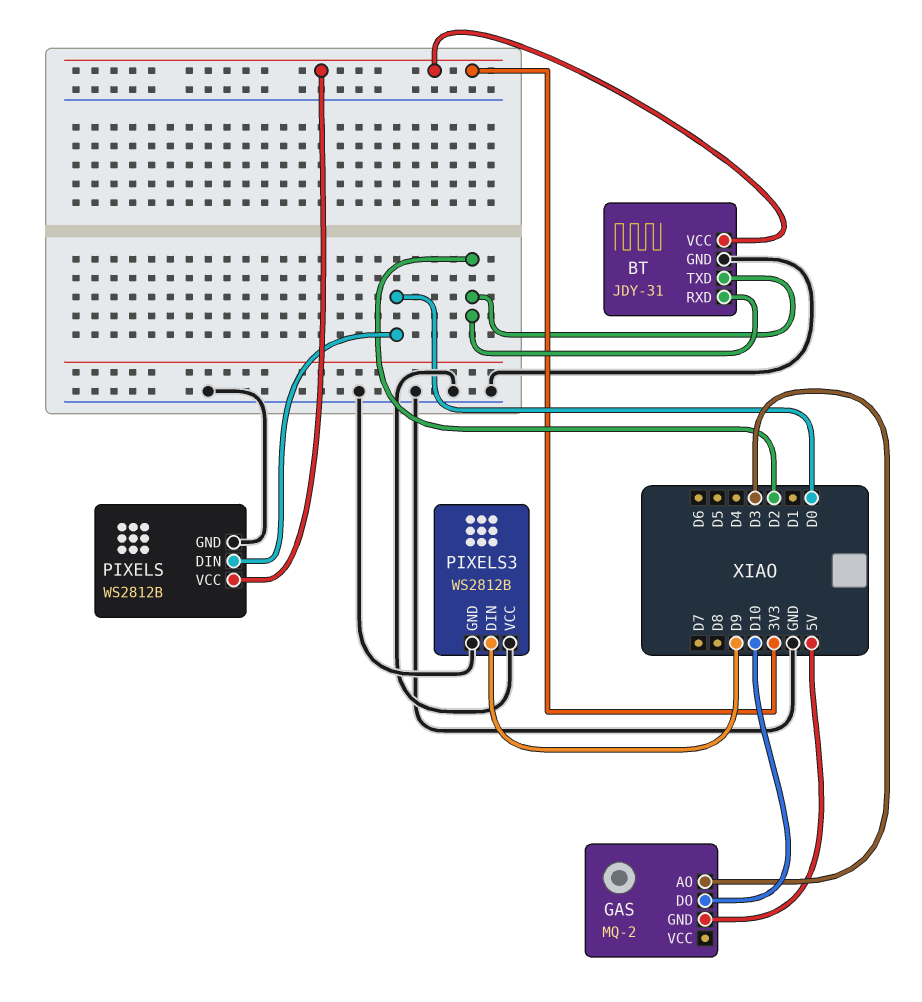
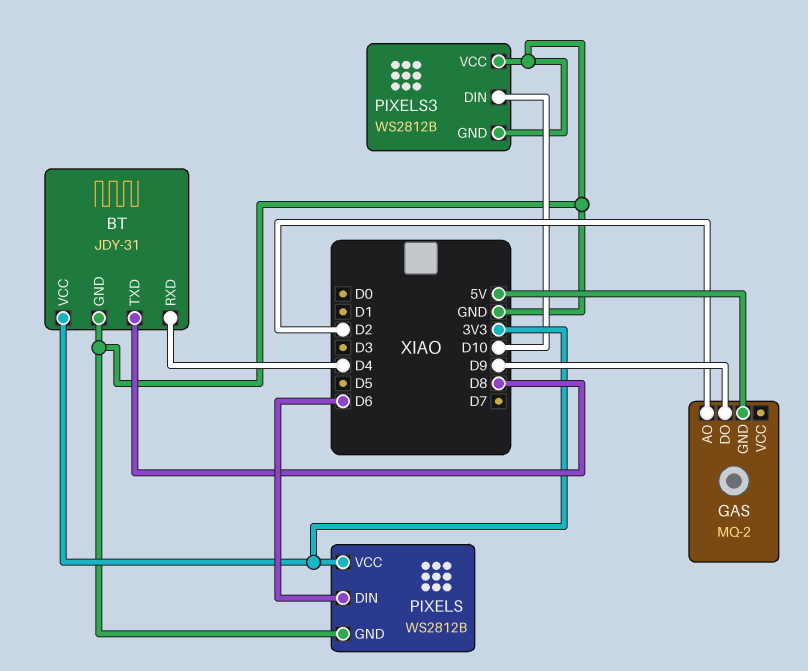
BT pin RXD: D2 -> D4
BT pin TXD: D2 -> D8
GAS pin AO: D3 -> D2
GAS pin DO: D10 -> D9
PIXELS pin DIN: D0 -> D6
PIXELS3 pin DIN: D9 -> D10

